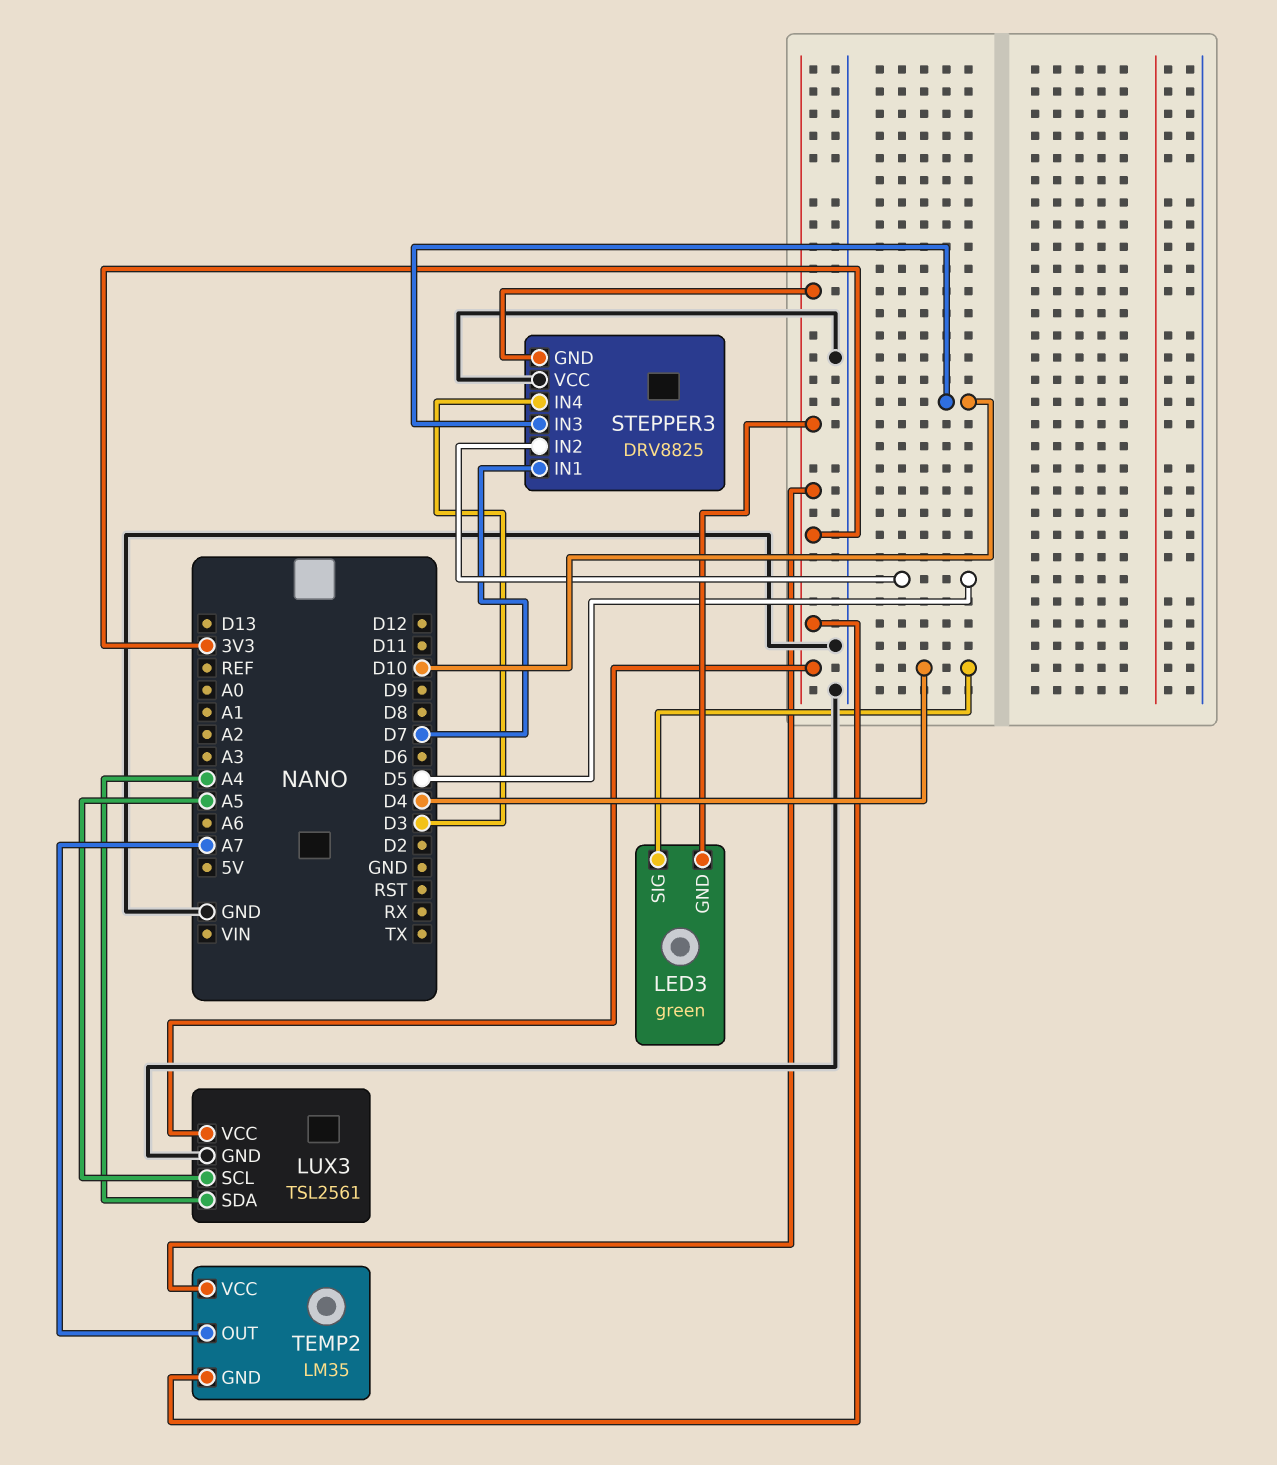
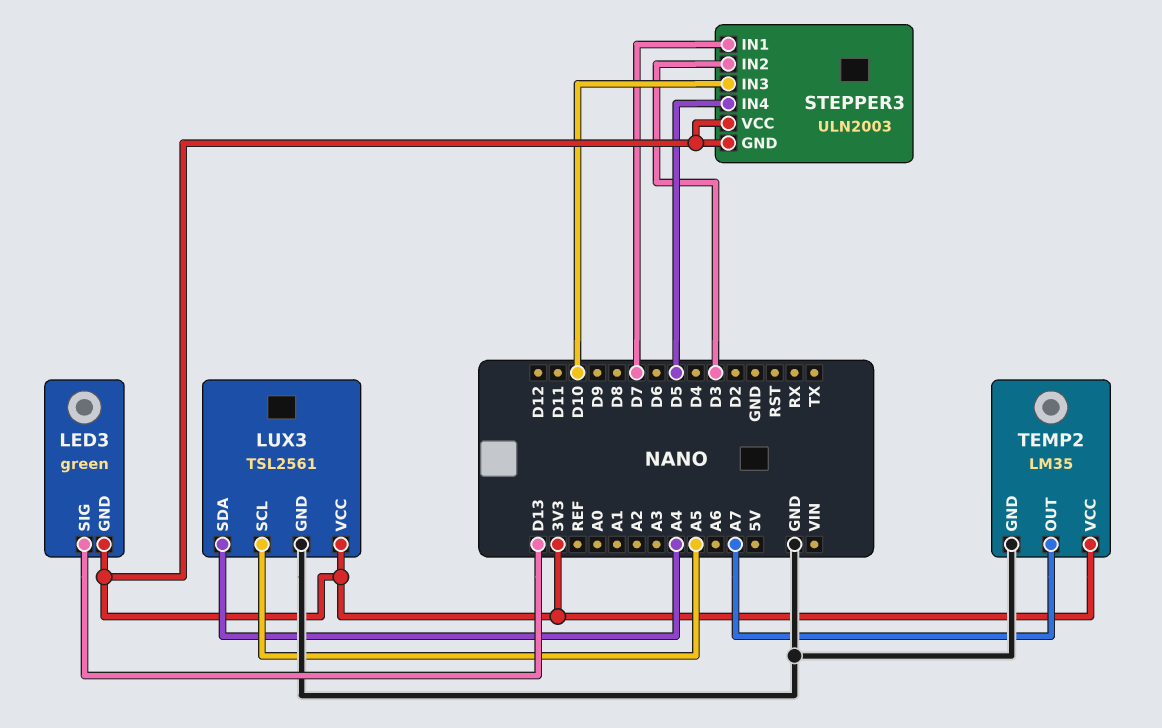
LED3 pin SIG: D4 -> D13
STEPPER3: DRV8825 -> ULN2003
STEPPER3 pin IN2: D5 -> D3
STEPPER3 pin IN4: D3 -> D5
STEPPER3 pin VCC: GND -> 3V3
TEMP2 pin GND: 3V3 -> GND

